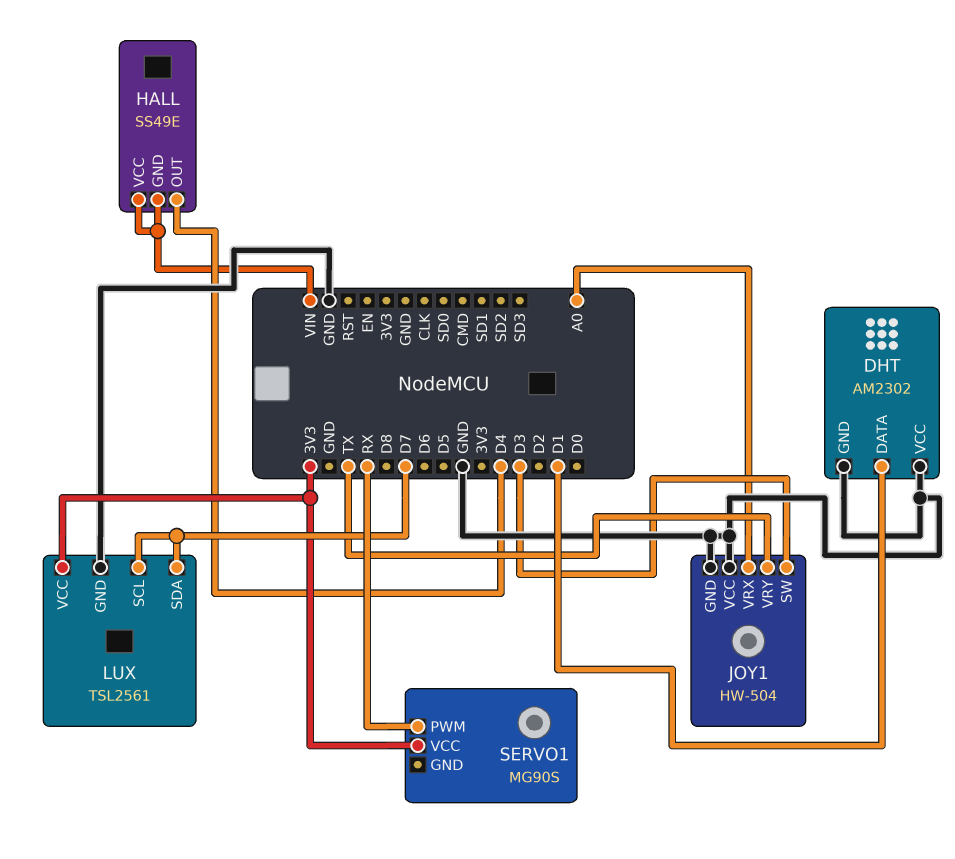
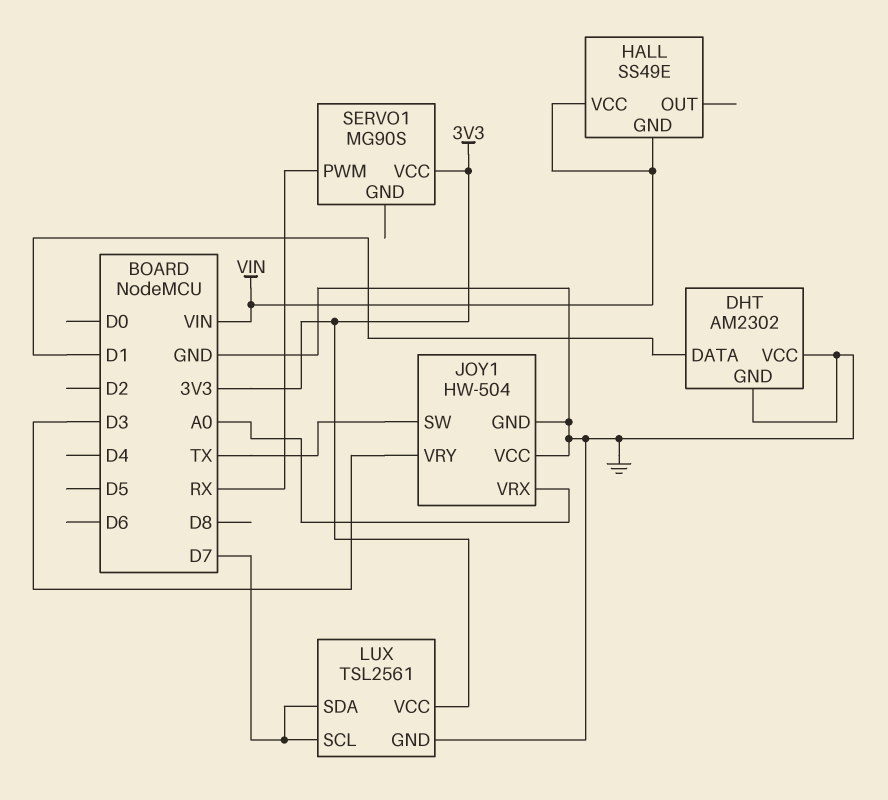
HALL pin OUT: D4 -> none
JOY1 pin SW: D3 -> TX
JOY1 pin VRY: TX -> D3

